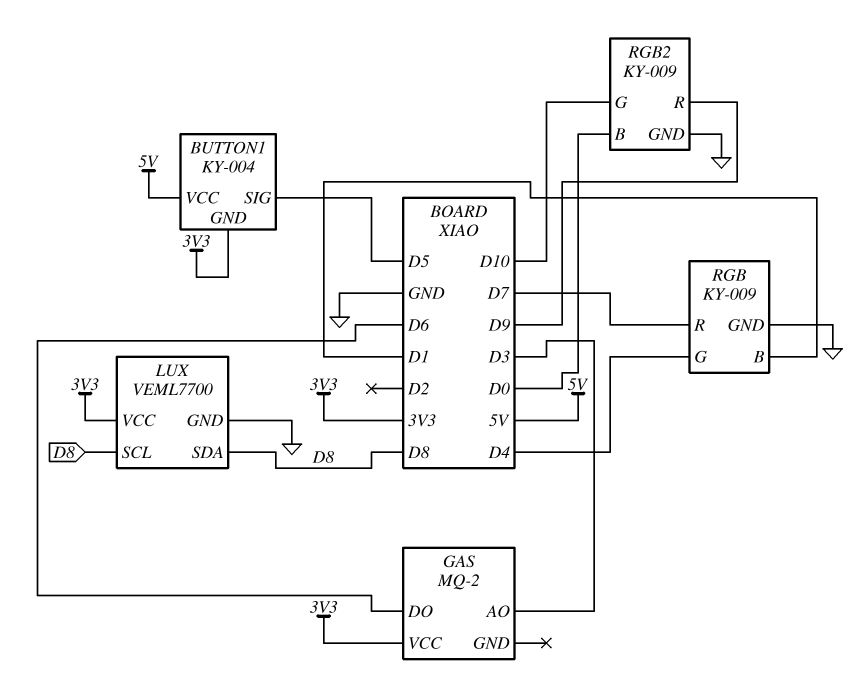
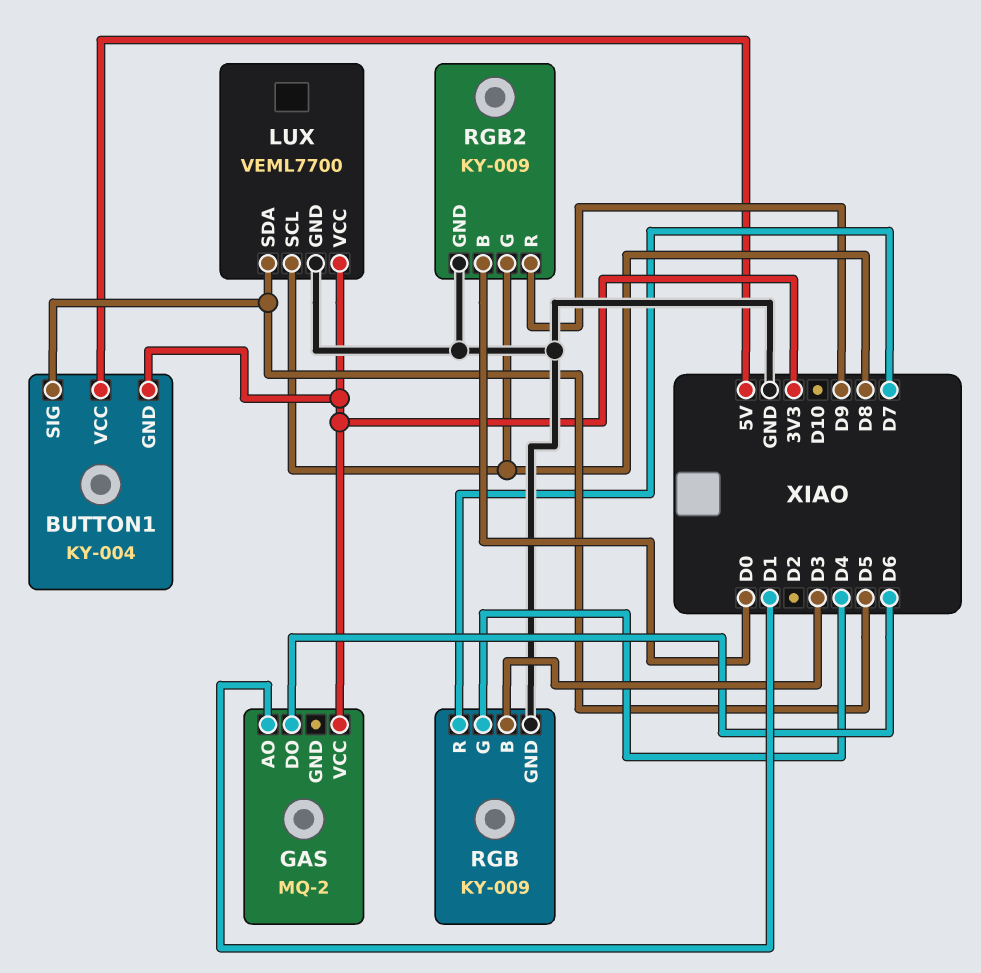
GAS pin AO: D3 -> D1
LUX pin SDA: D8 -> D5
RGB pin B: D1 -> D3
RGB2 pin G: D10 -> D8

